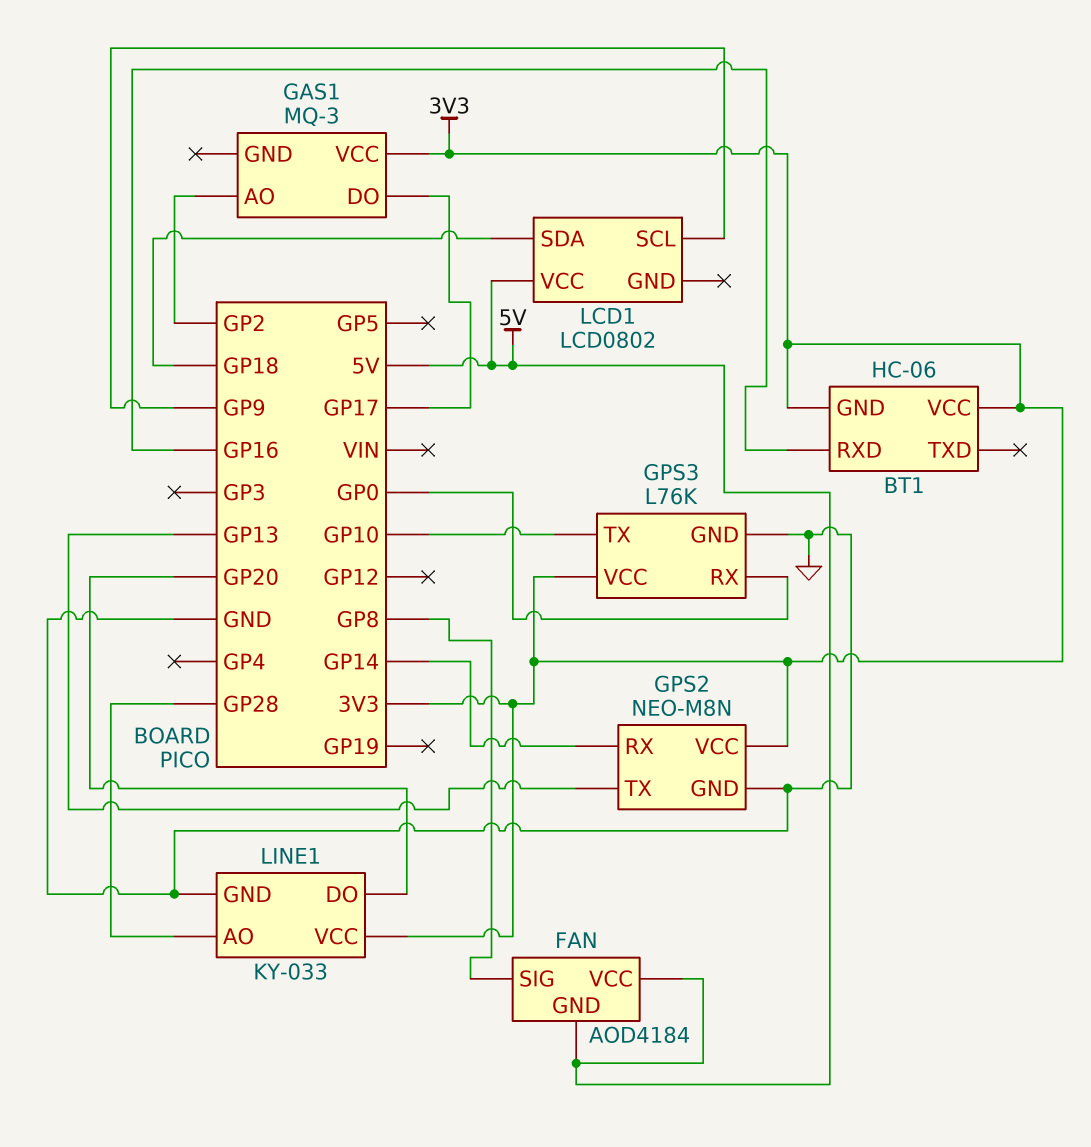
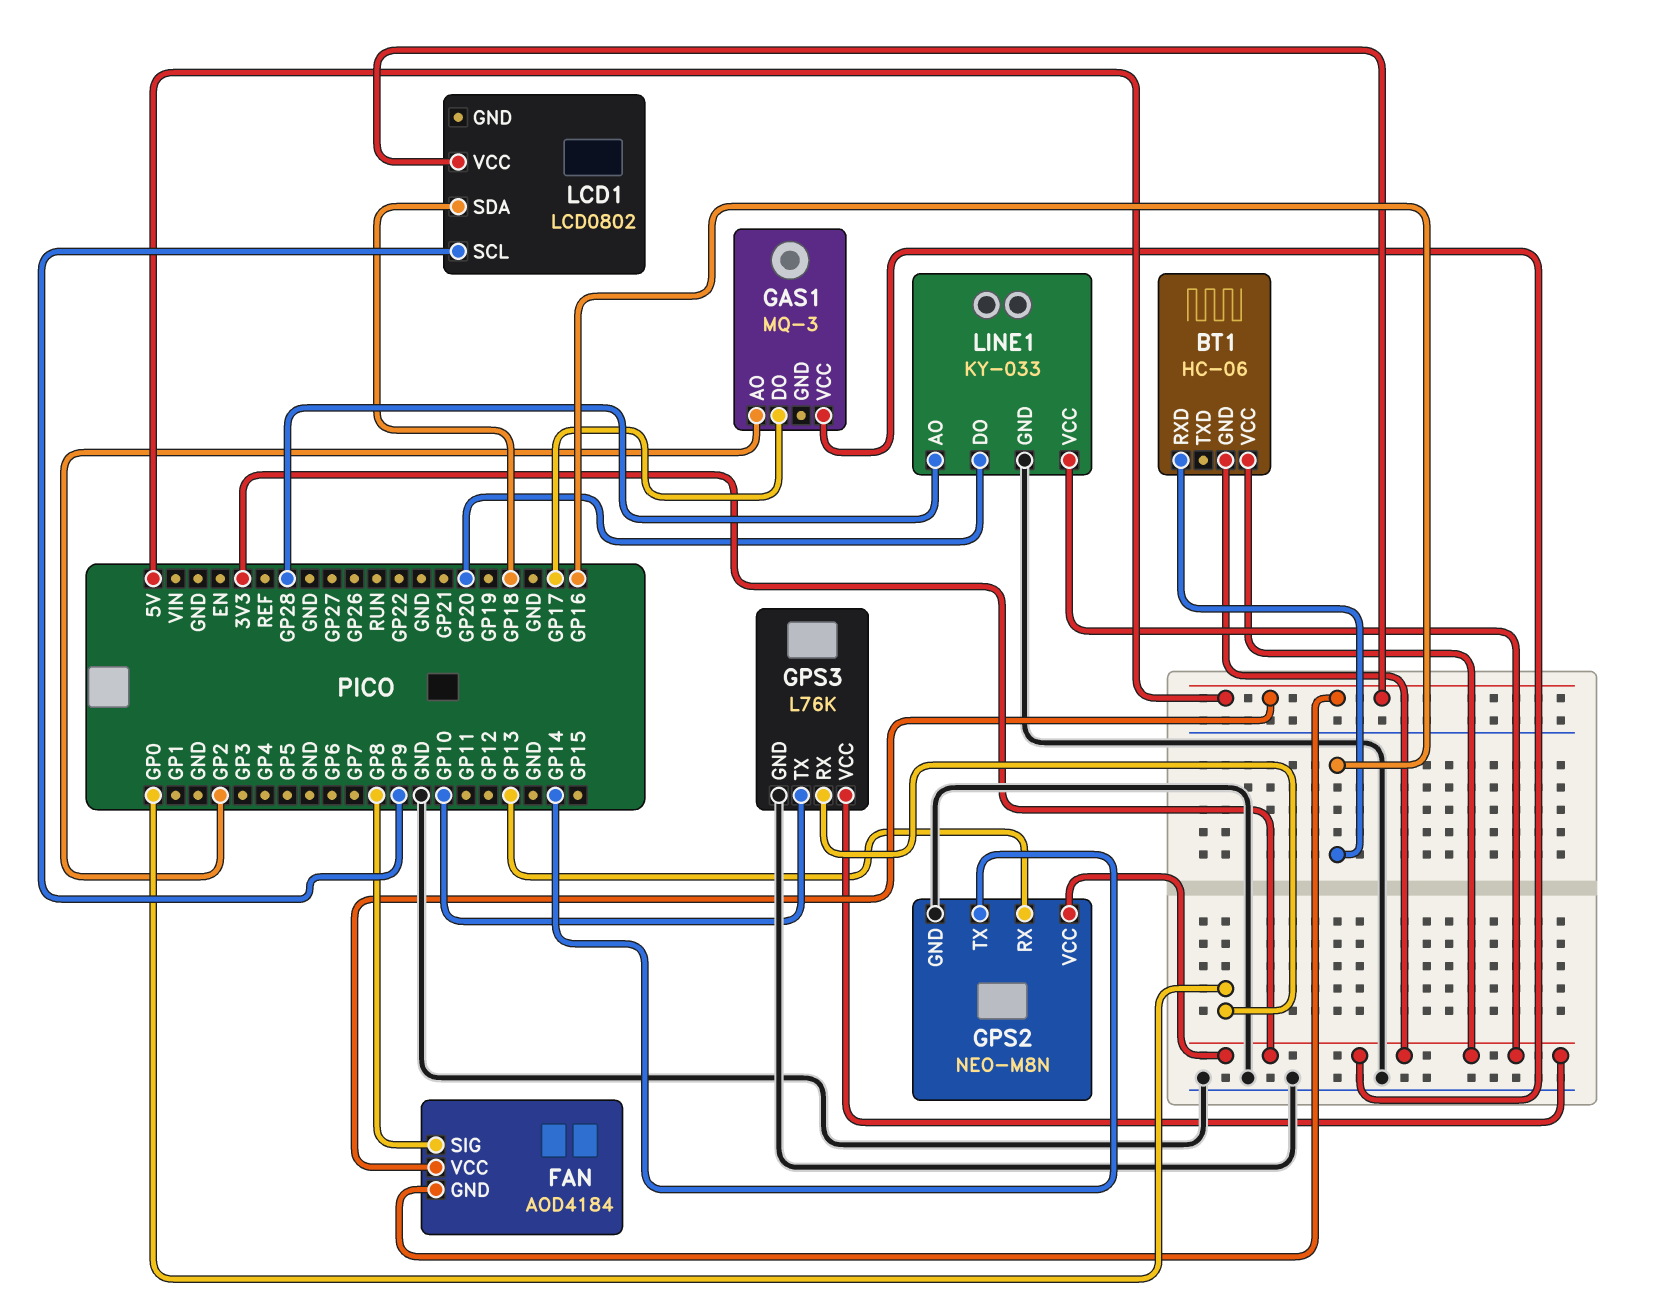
GPS2 pin RX: GP14 -> GP13
GPS2 pin TX: GP13 -> GP14

